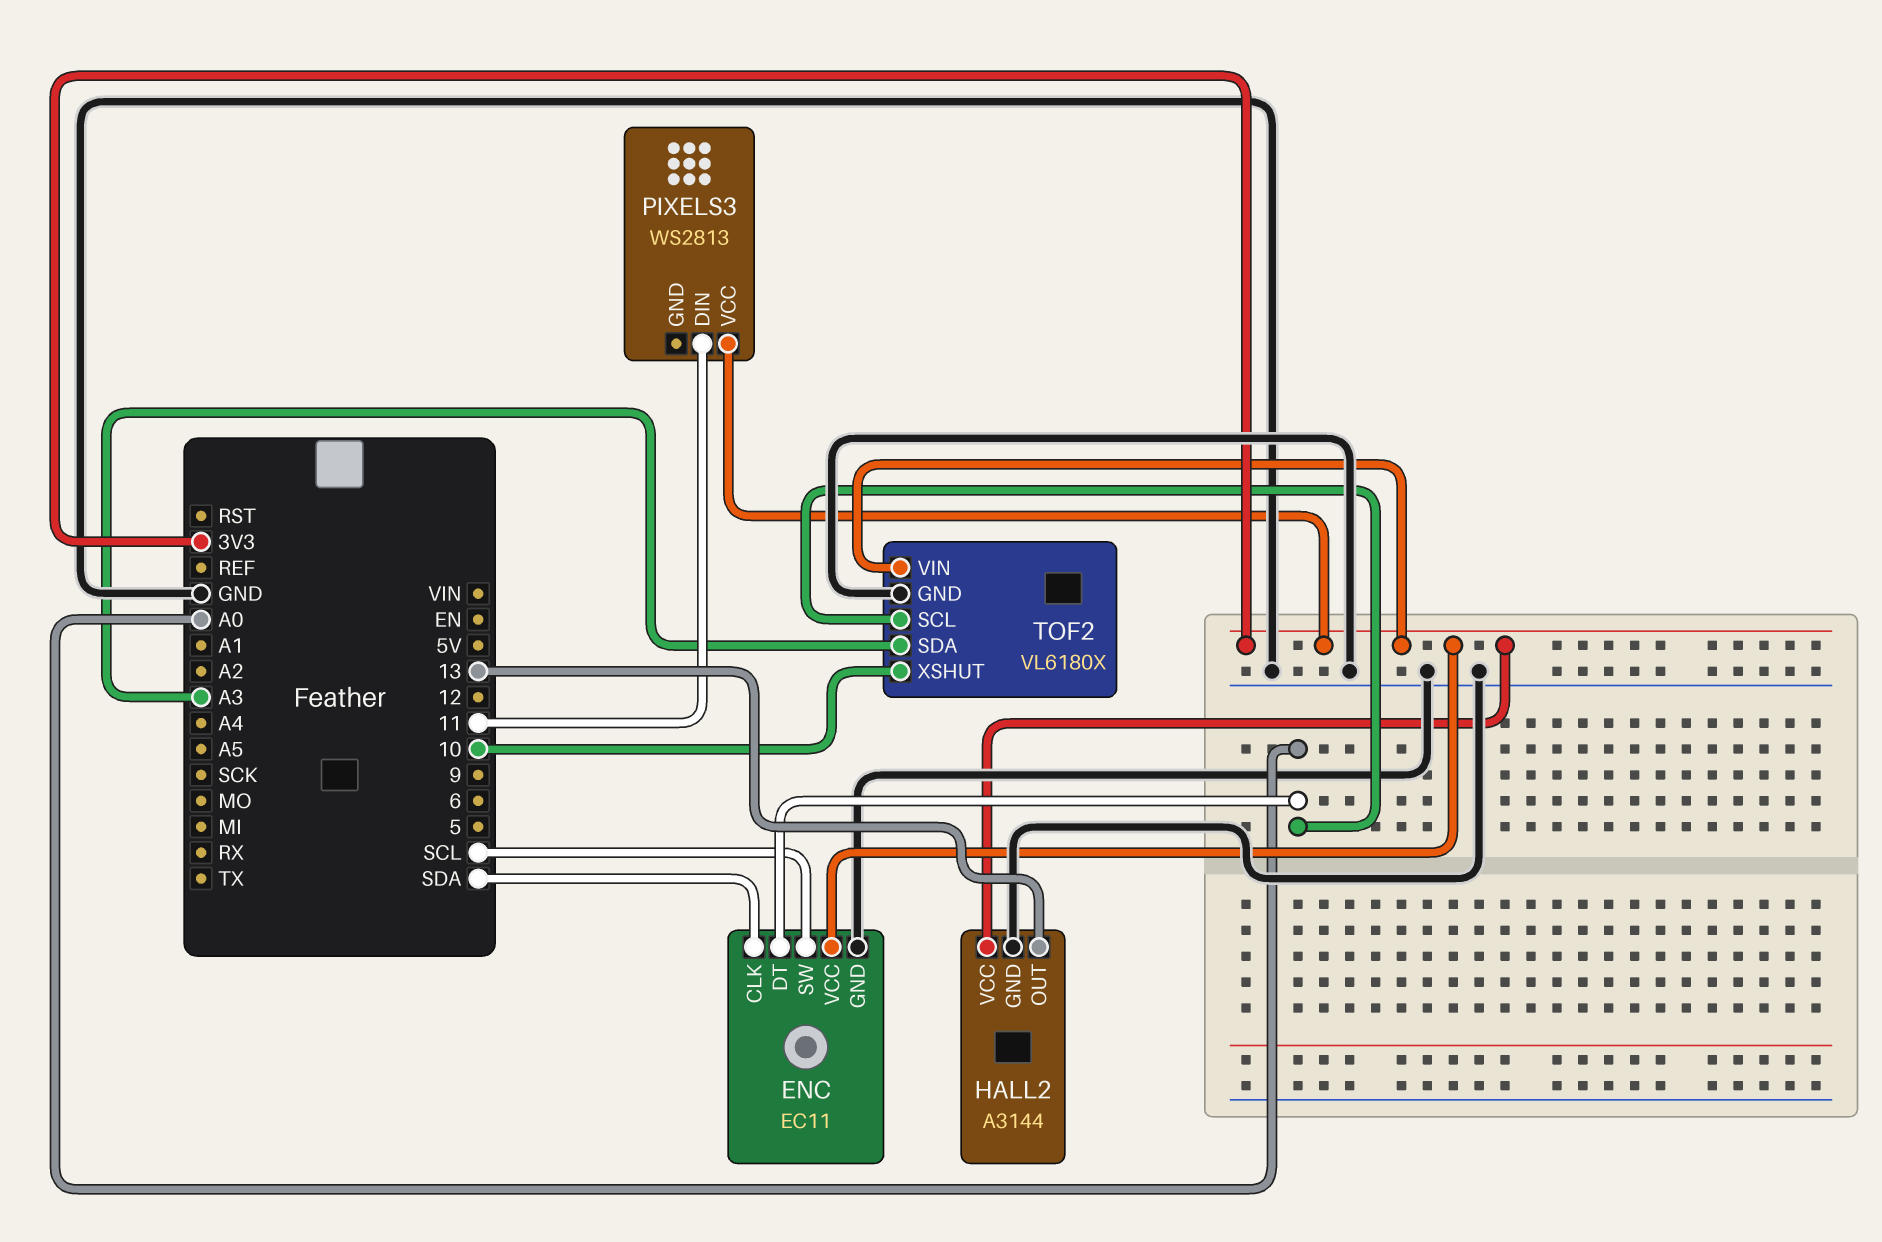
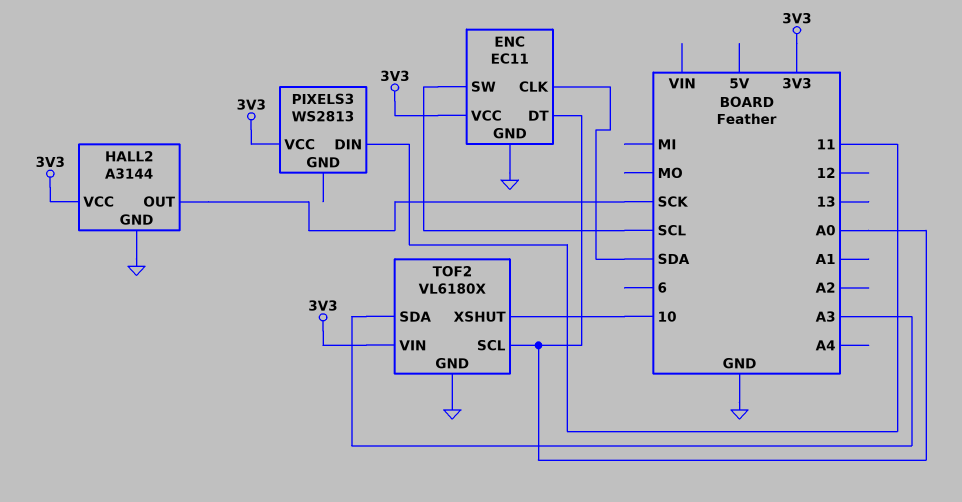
HALL2 pin OUT: 13 -> SCK

